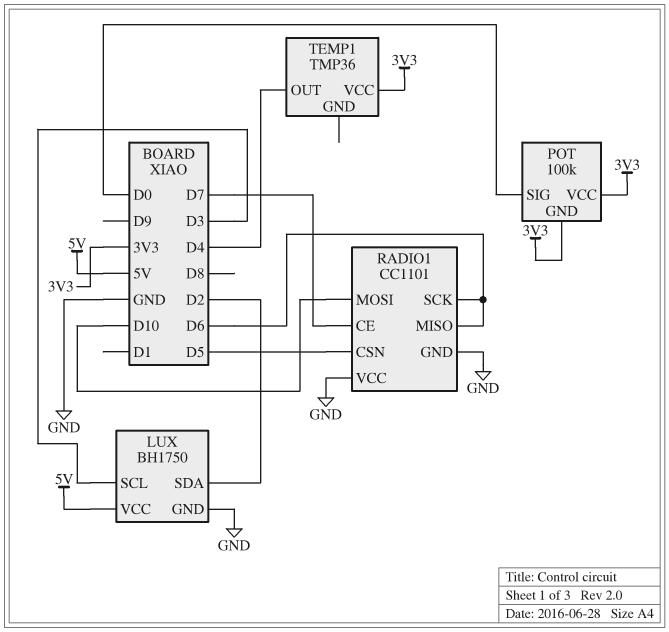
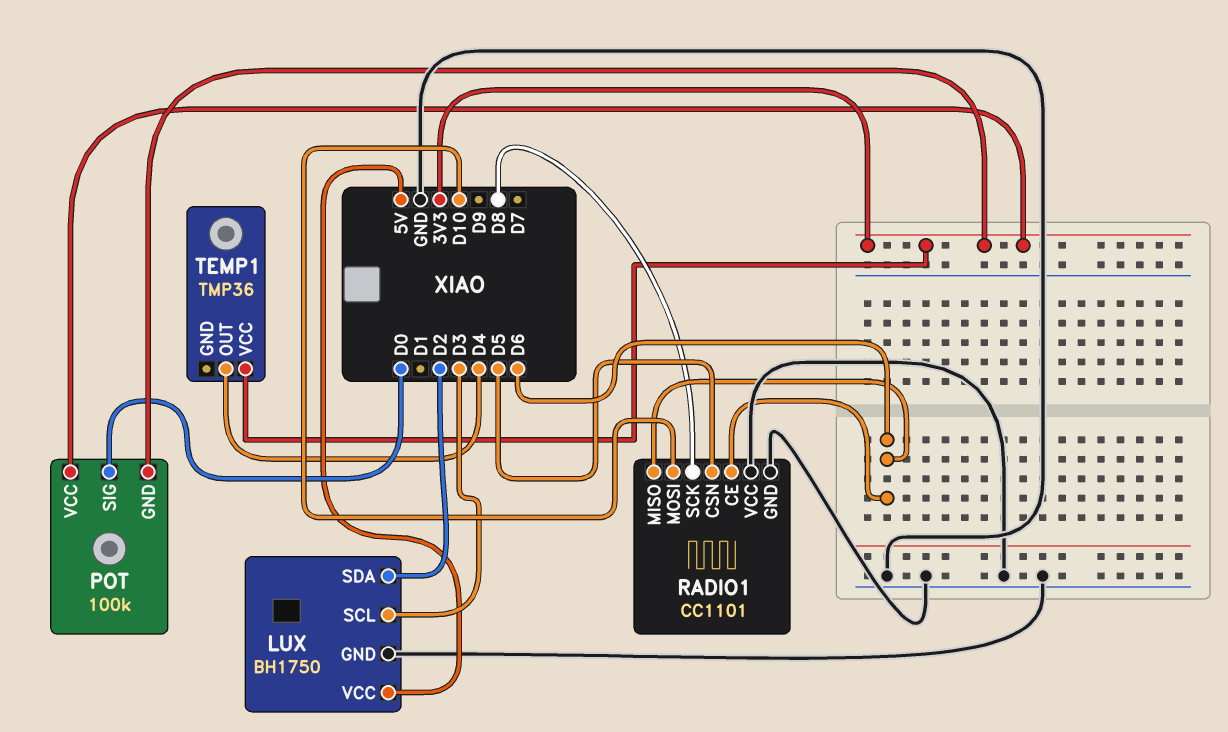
RADIO1 pin CE: D7 -> D6
RADIO1 pin SCK: D6 -> D8

